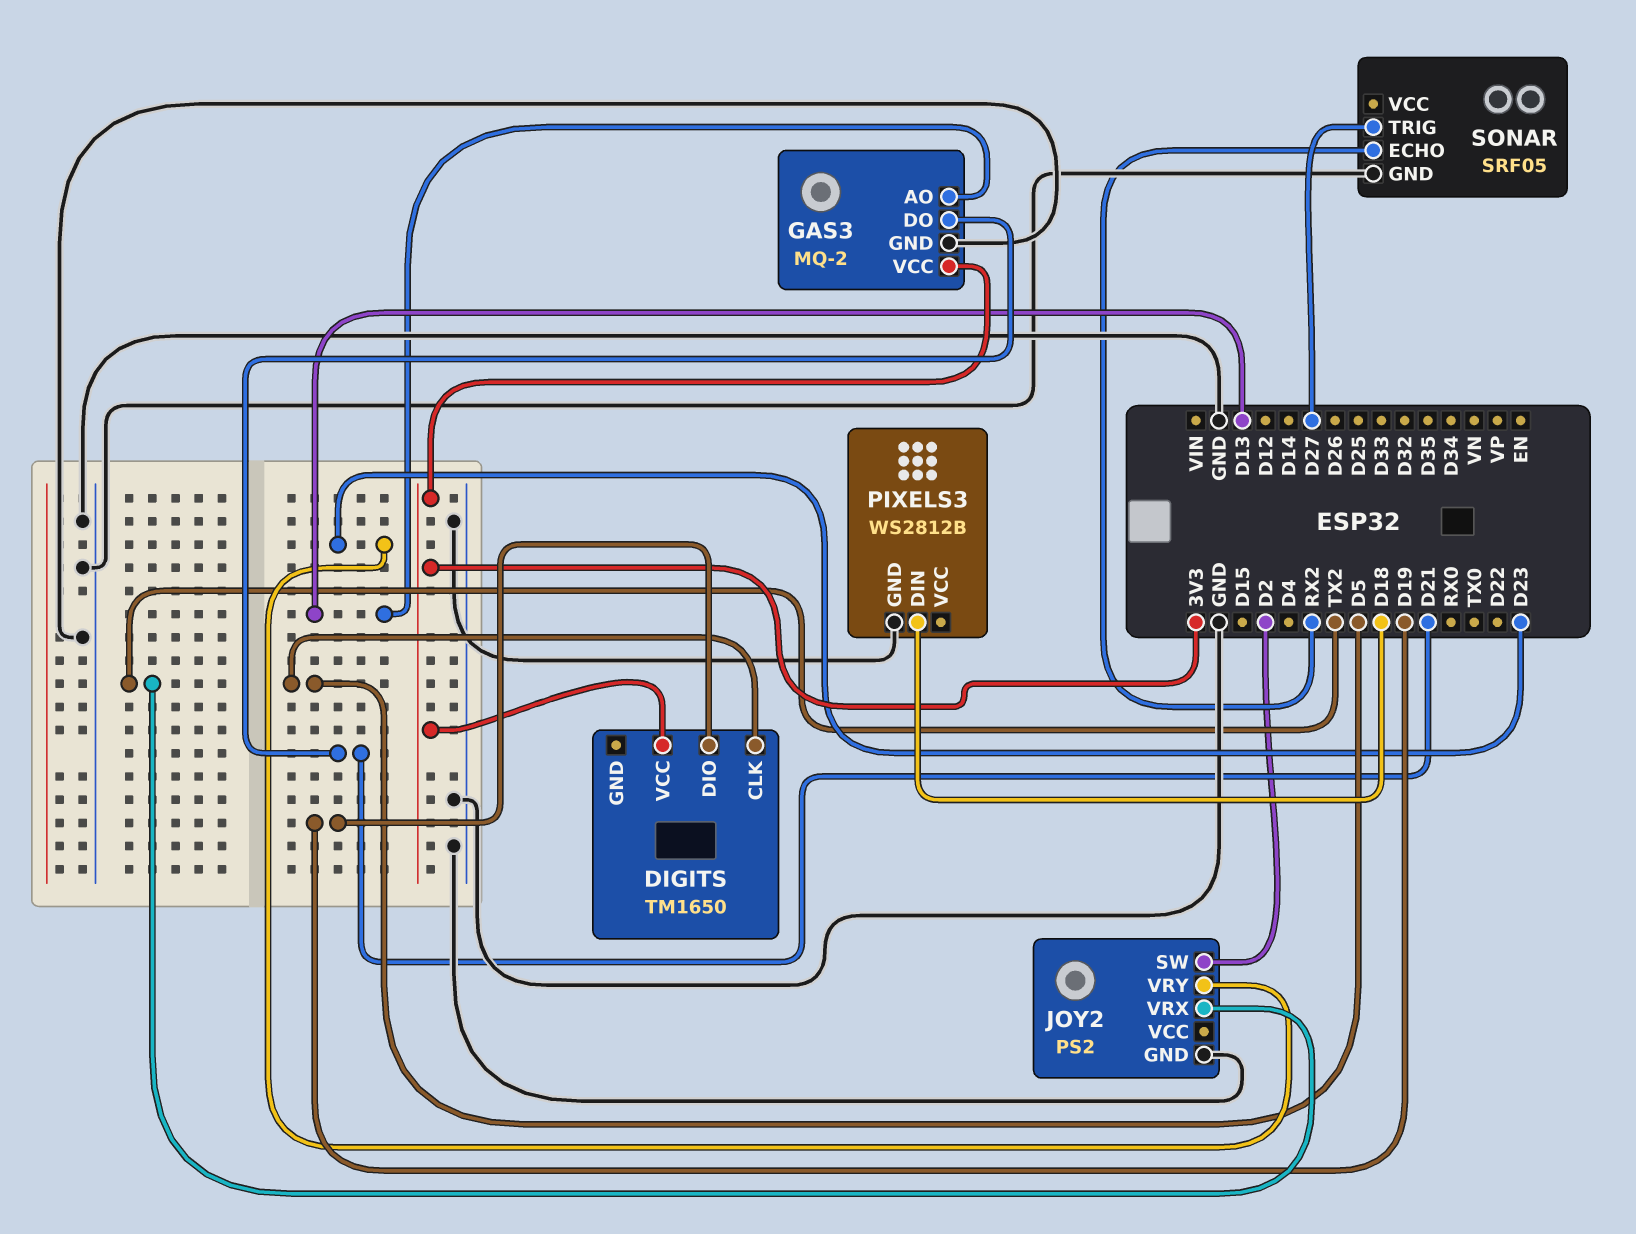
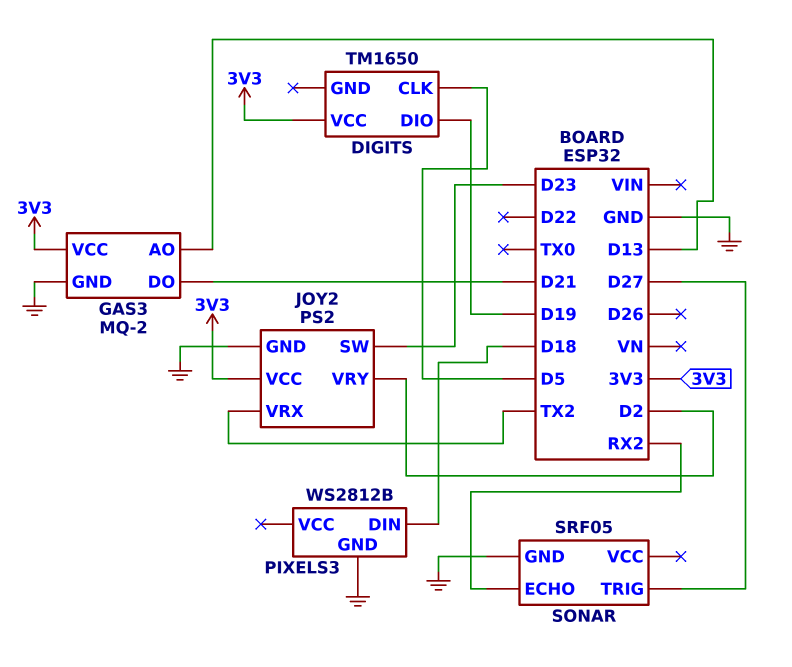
JOY2 pin SW: D2 -> D23
JOY2 pin VCC: none -> 3V3
JOY2 pin VRY: D23 -> D2

